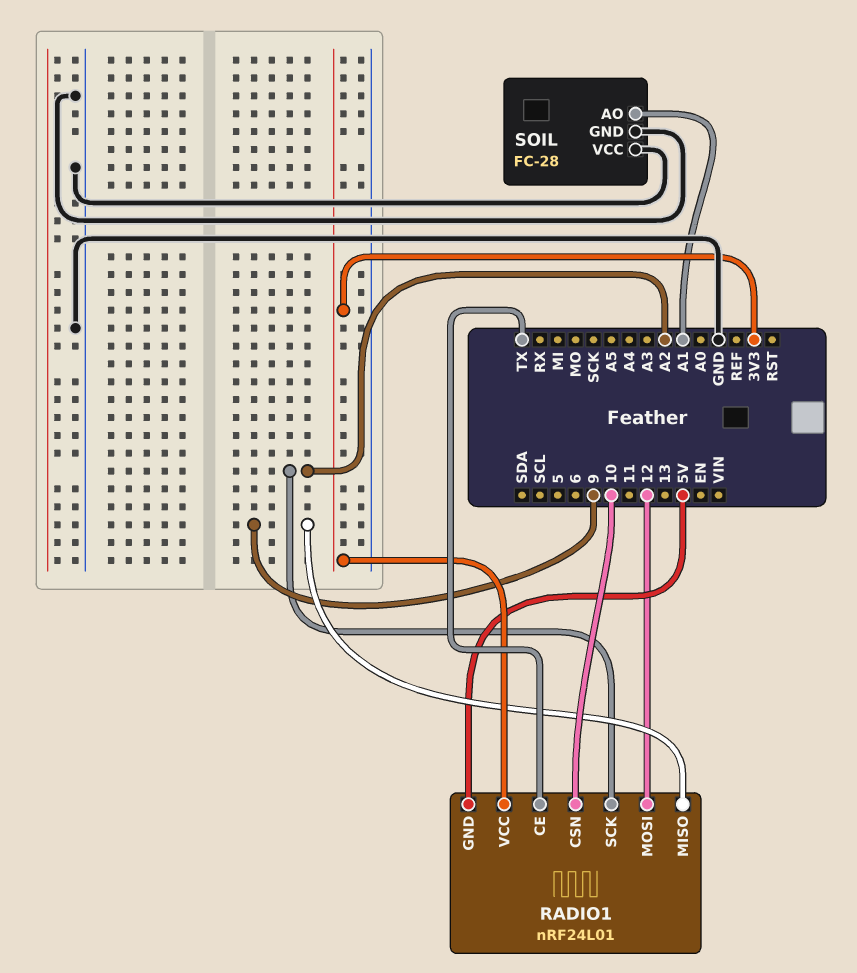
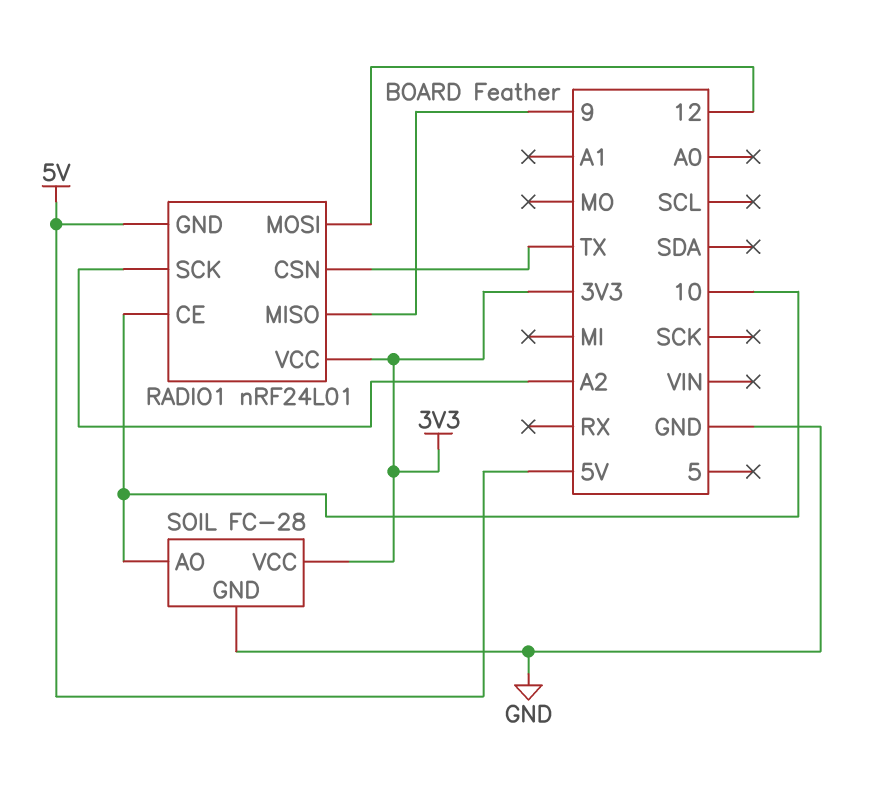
RADIO1 pin CE: TX -> 10
RADIO1 pin CSN: 10 -> TX
SOIL pin AO: A1 -> 10
SOIL pin VCC: GND -> 3V3

